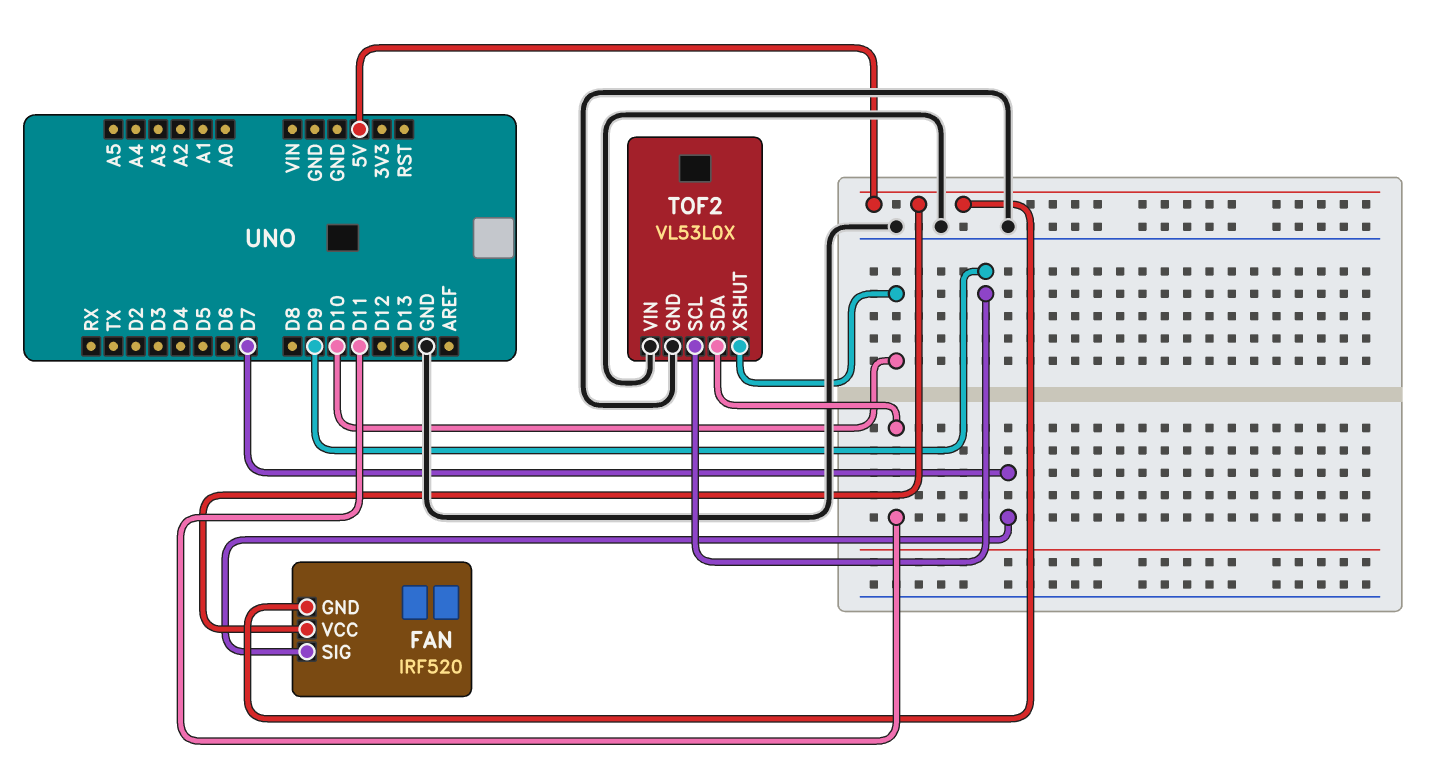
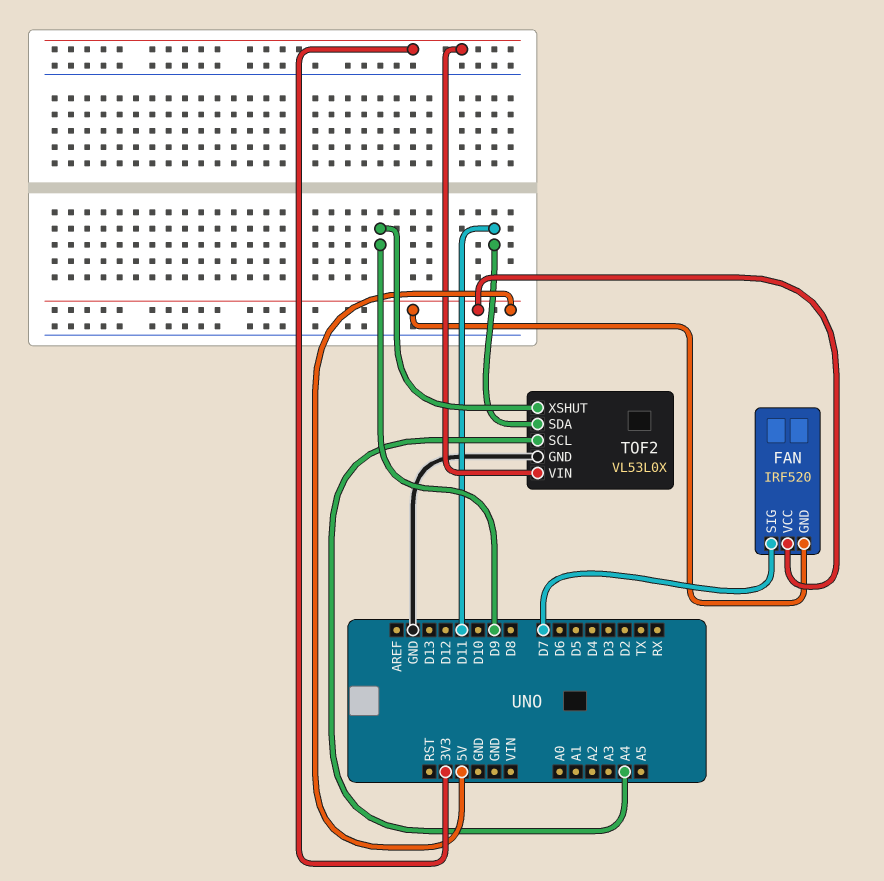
TOF2 pin SCL: D9 -> A4
TOF2 pin VIN: GND -> 3V3
TOF2 pin XSHUT: D10 -> D9

